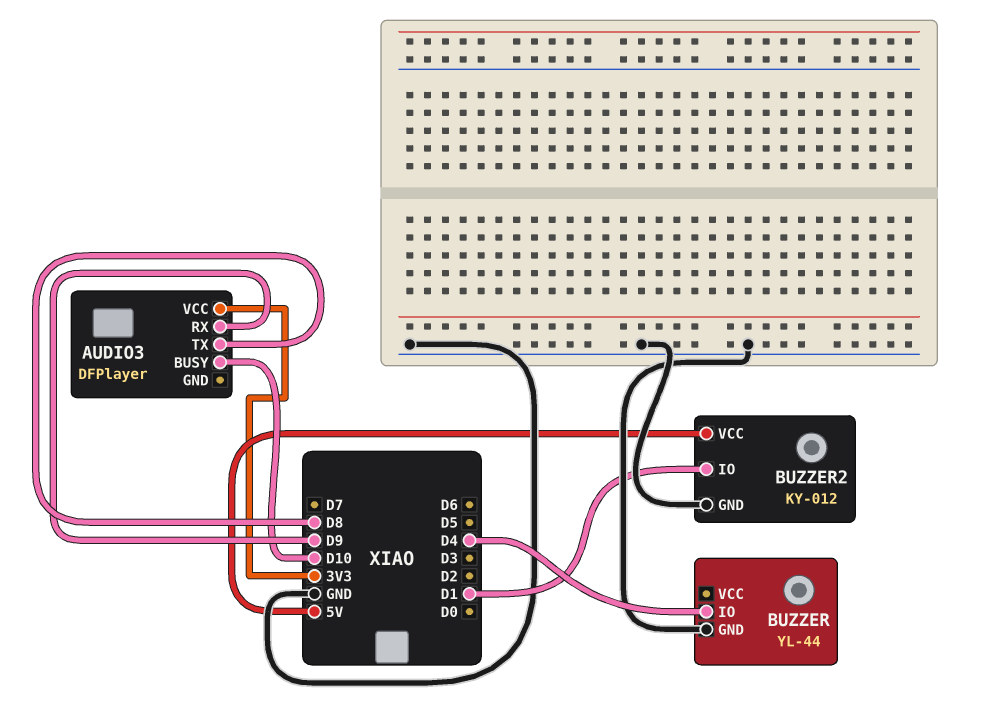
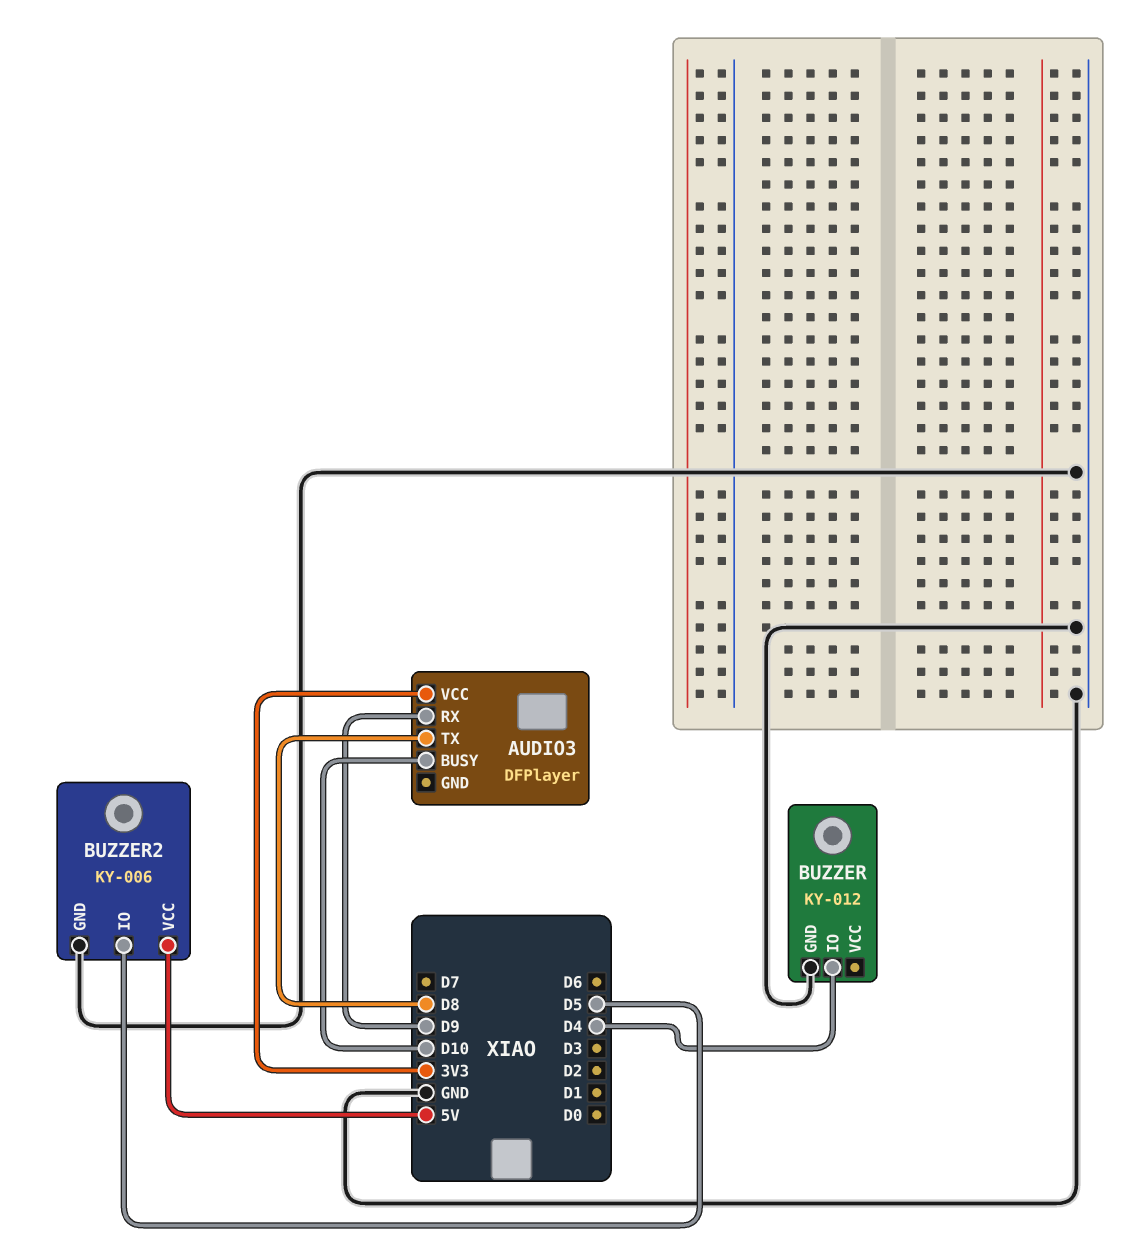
BUZZER: YL-44 -> KY-012
BUZZER2: KY-012 -> KY-006
BUZZER2 pin IO: D1 -> D5

